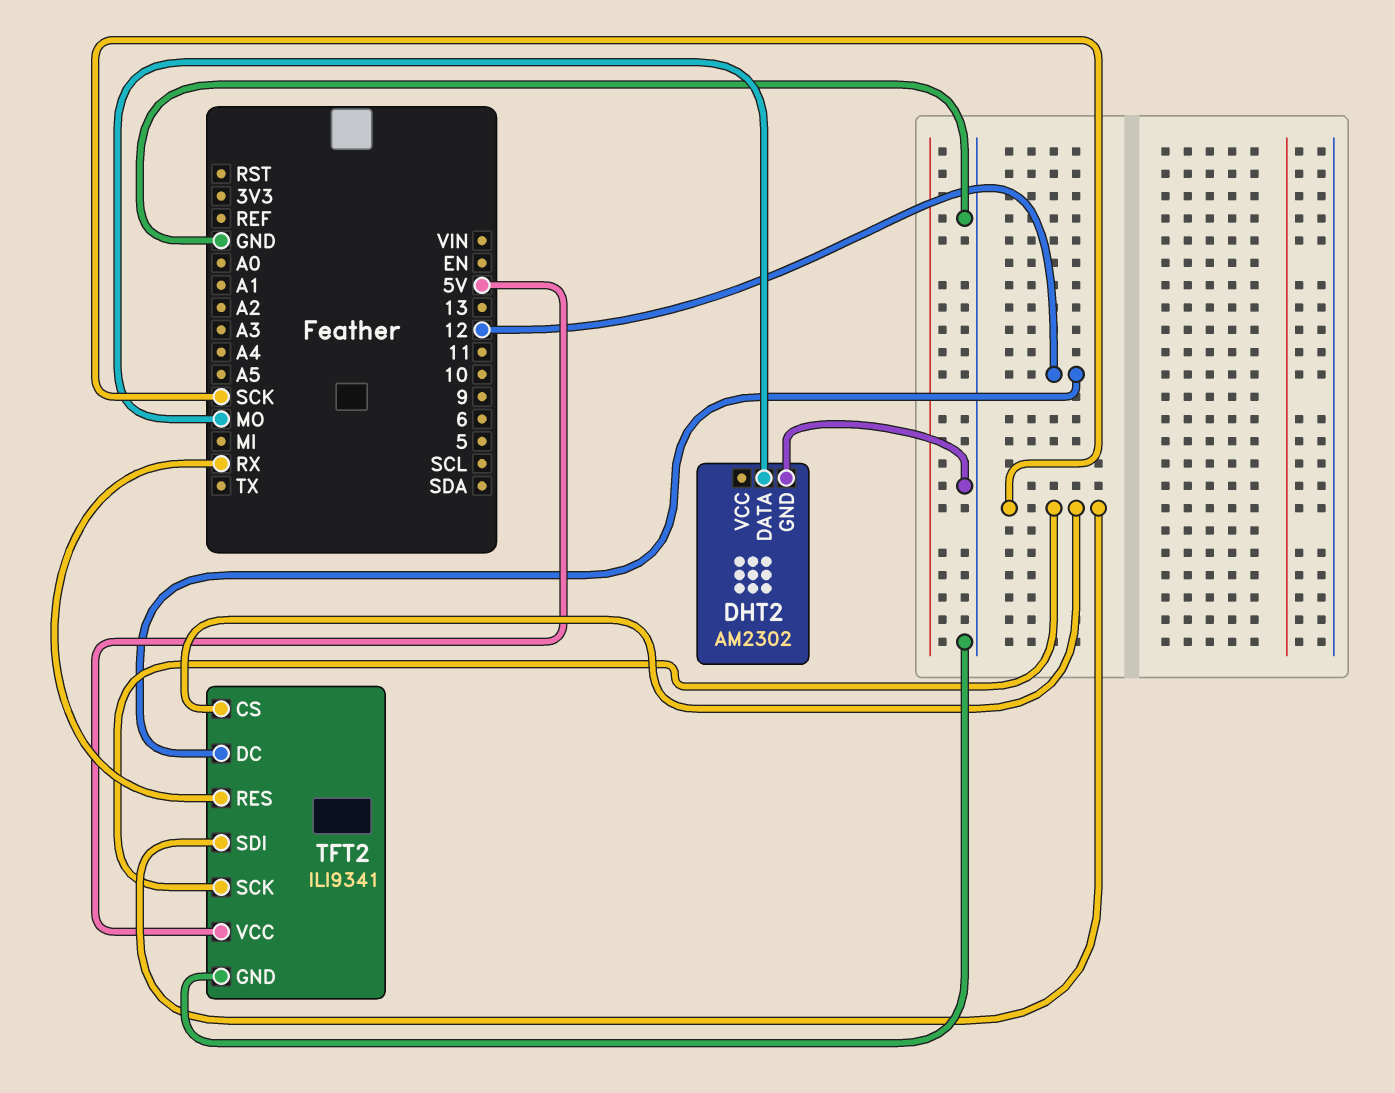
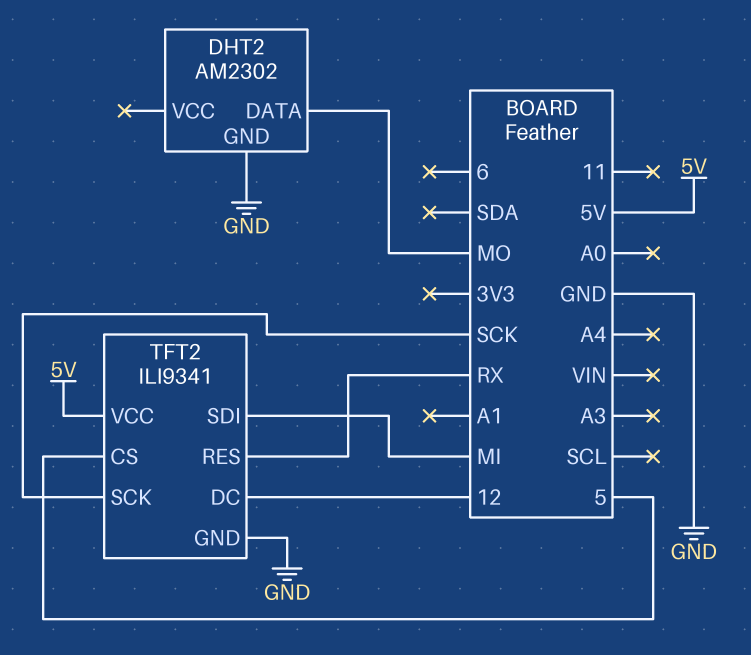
TFT2 pin CS: SCK -> 5
TFT2 pin SDI: SCK -> MI

